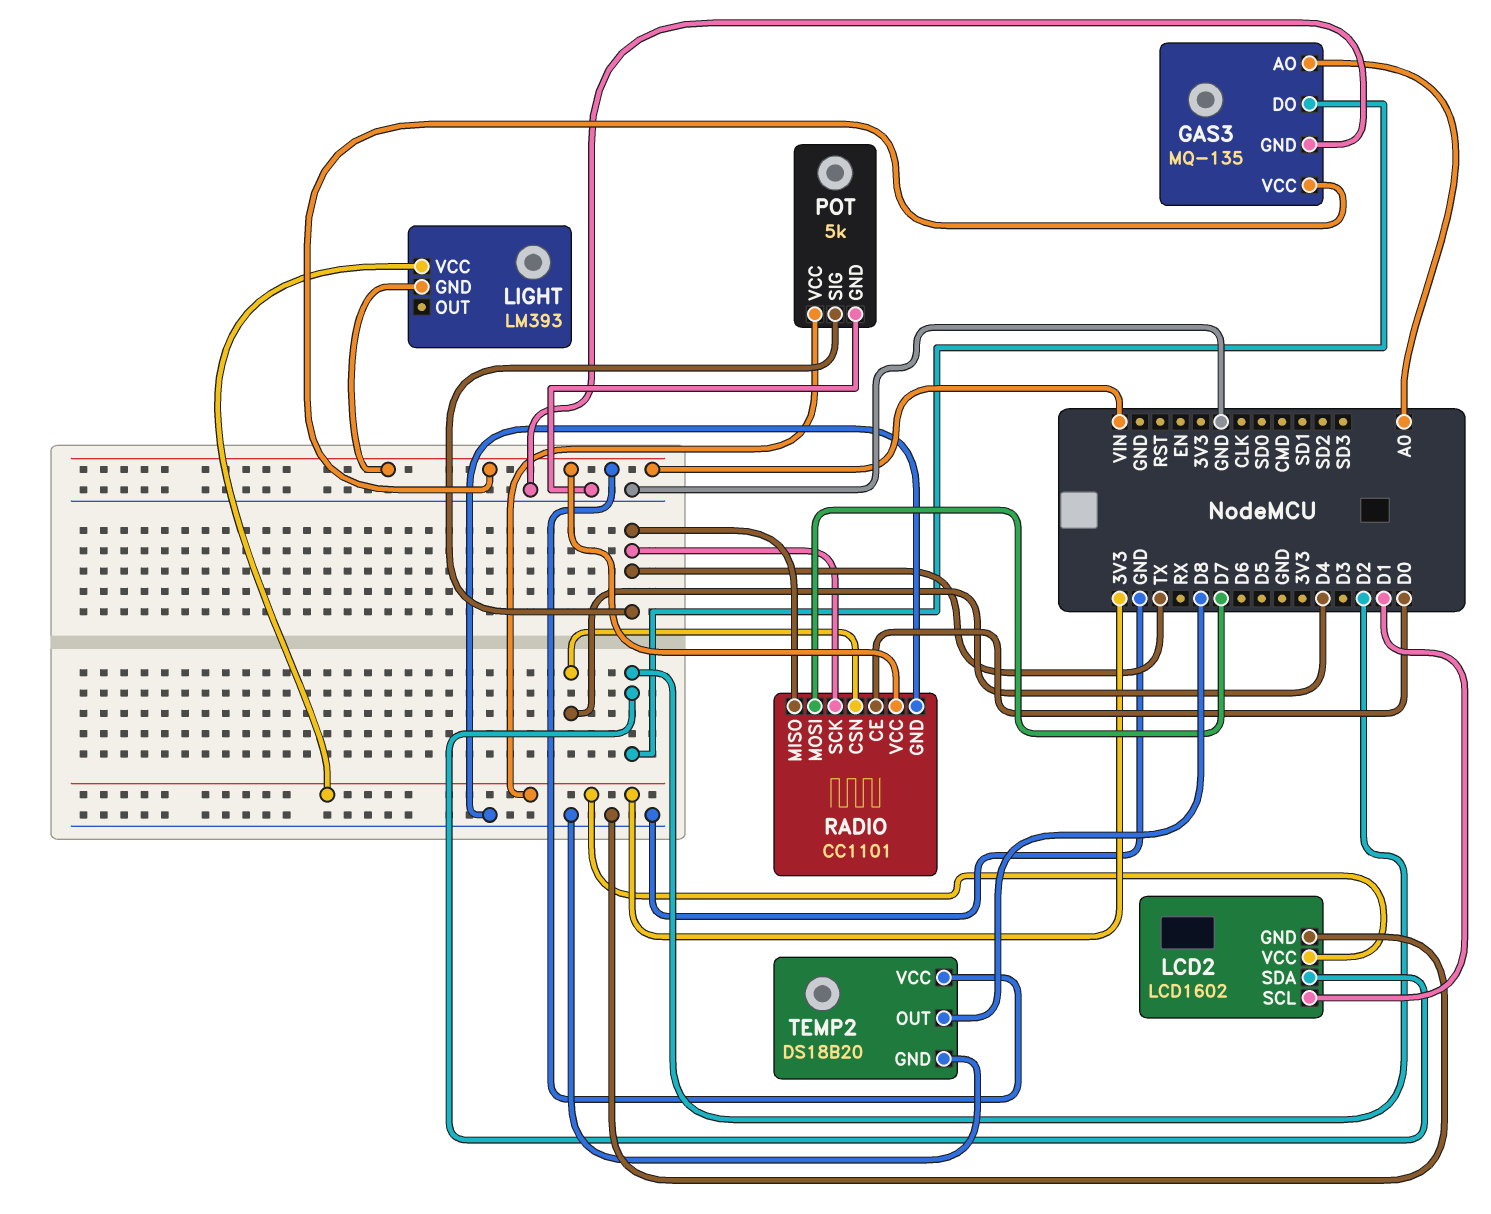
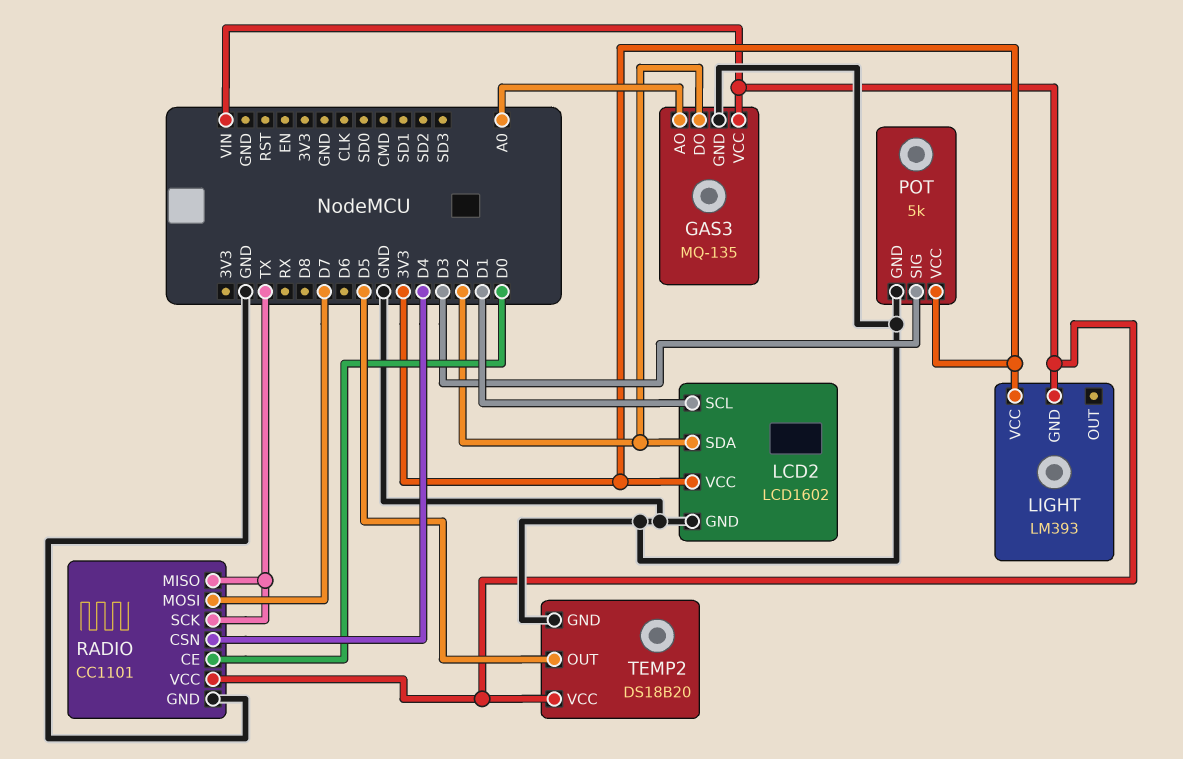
POT pin SIG: TX -> D3
TEMP2 pin OUT: D8 -> D5

